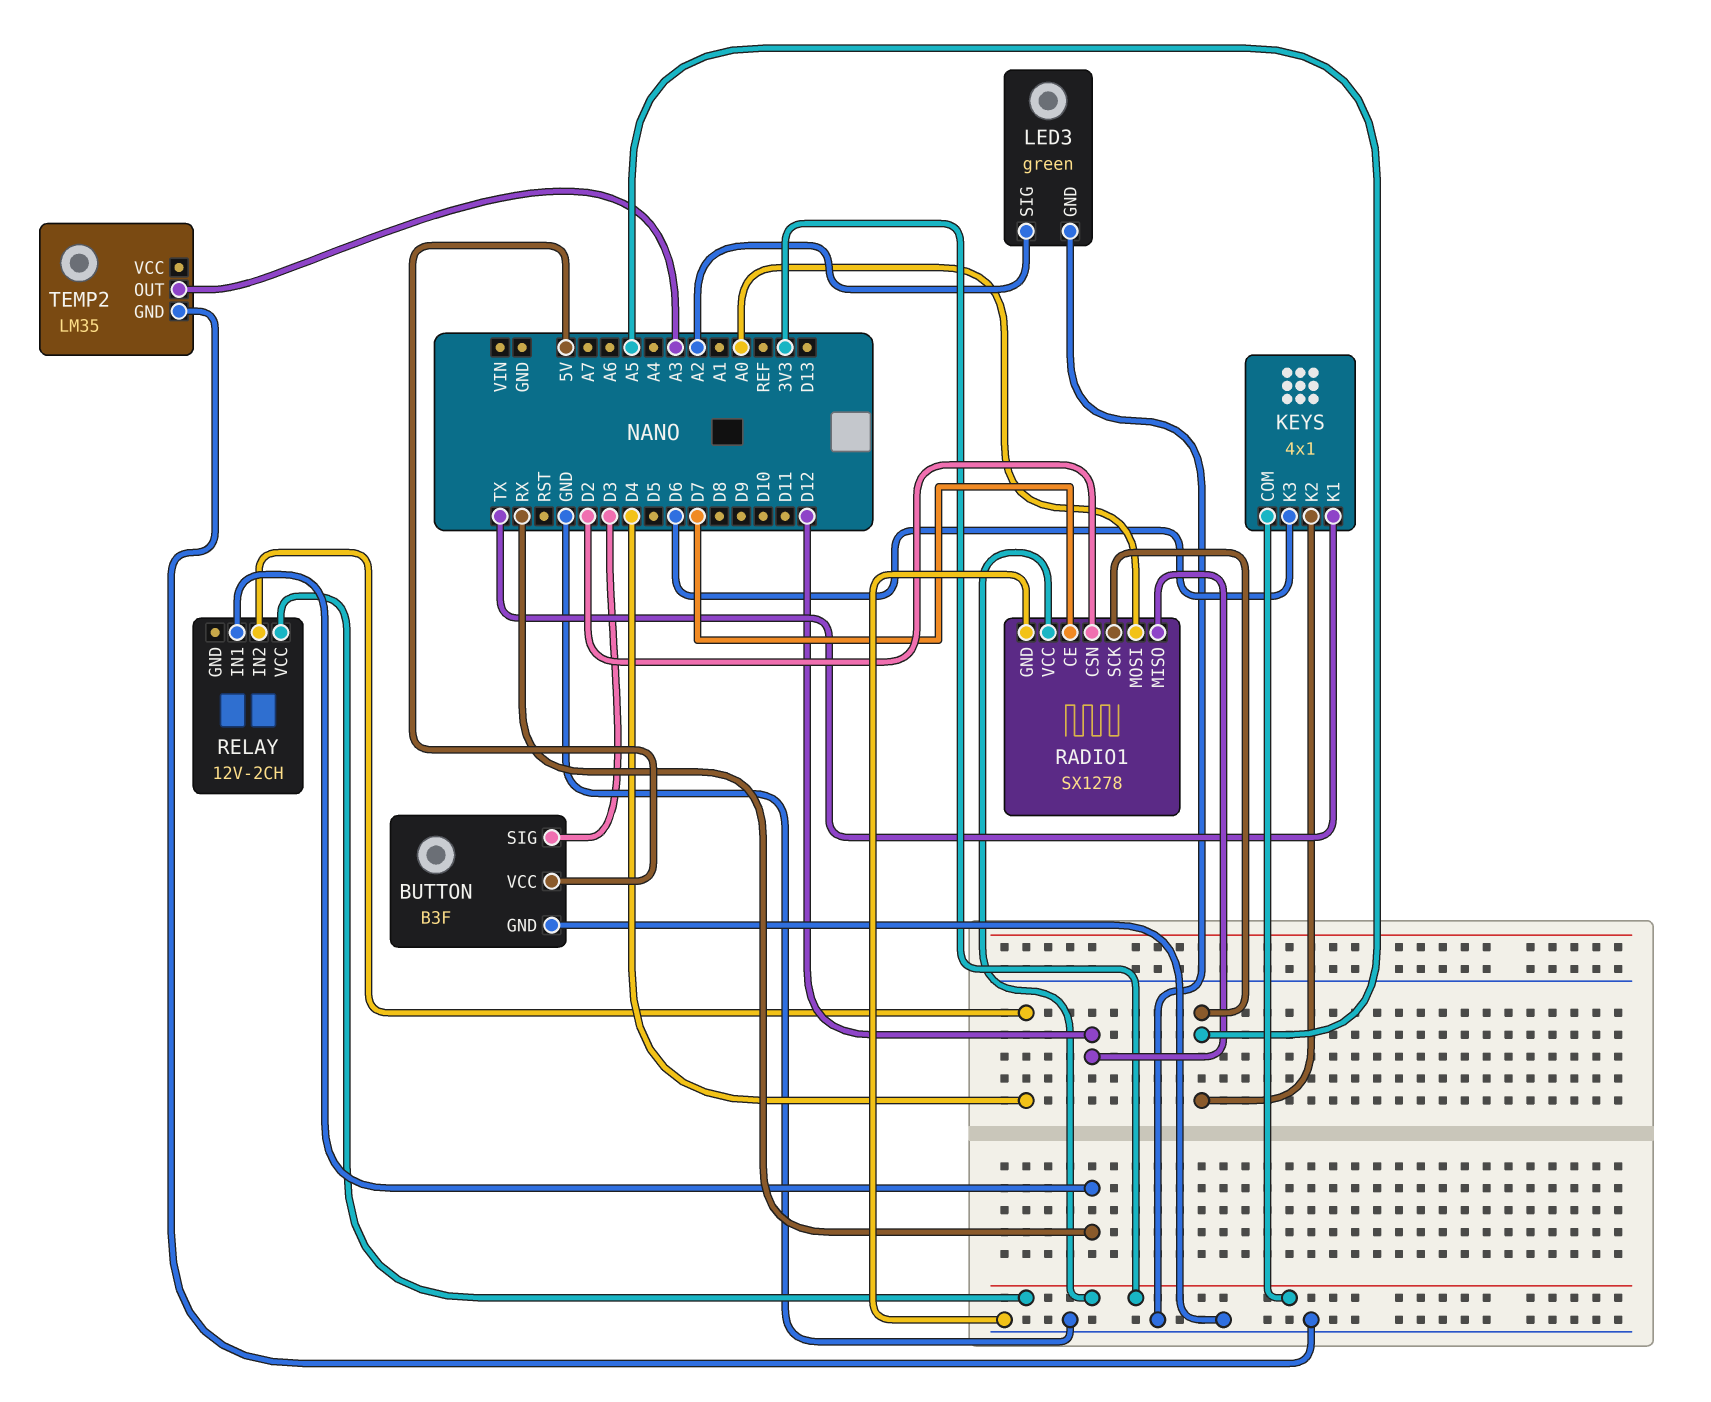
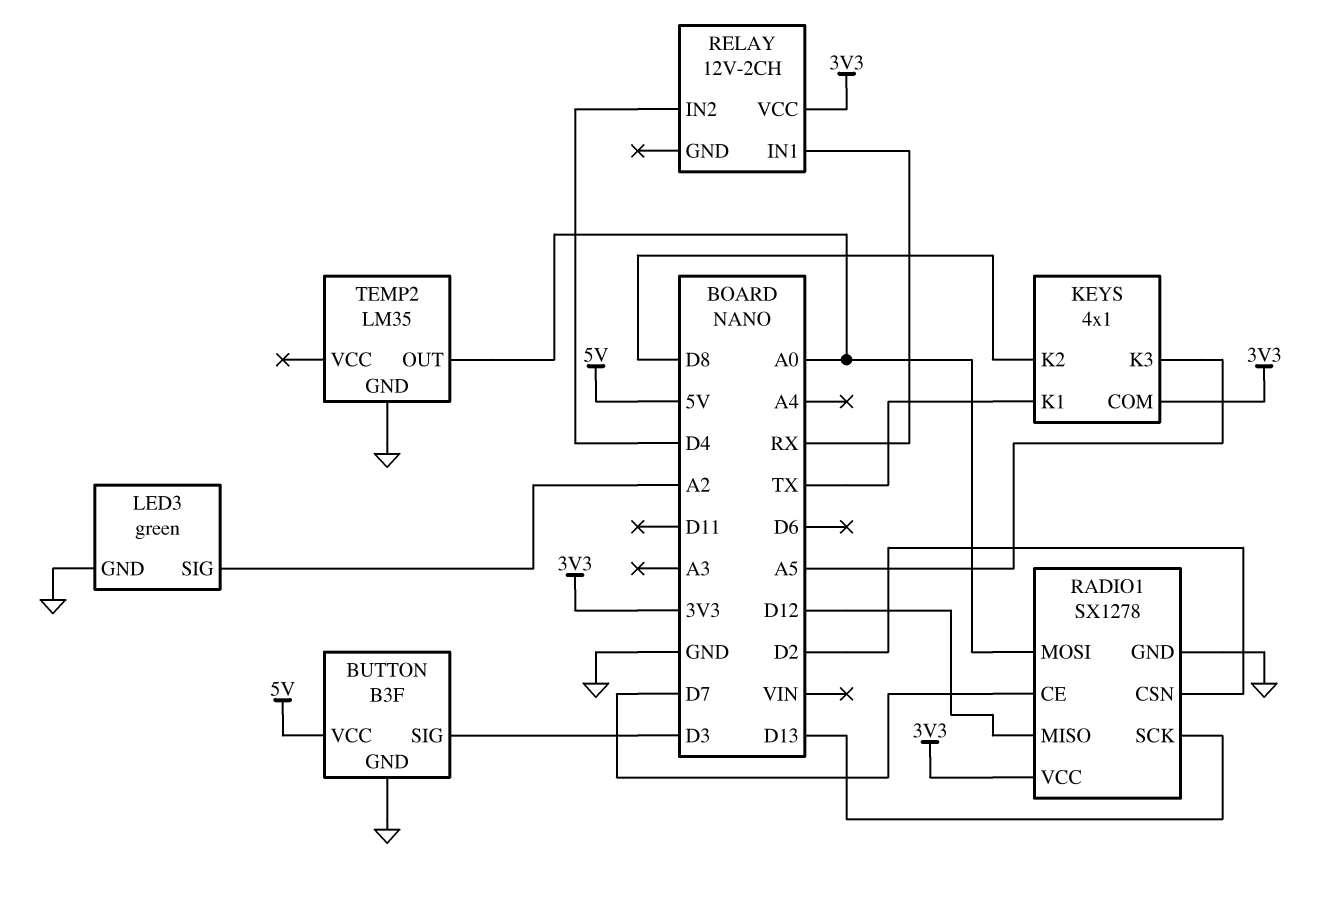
KEYS pin K2: A5 -> D8
KEYS pin K3: D6 -> A5
RADIO1 pin SCK: A5 -> D13
TEMP2 pin OUT: A3 -> A0

